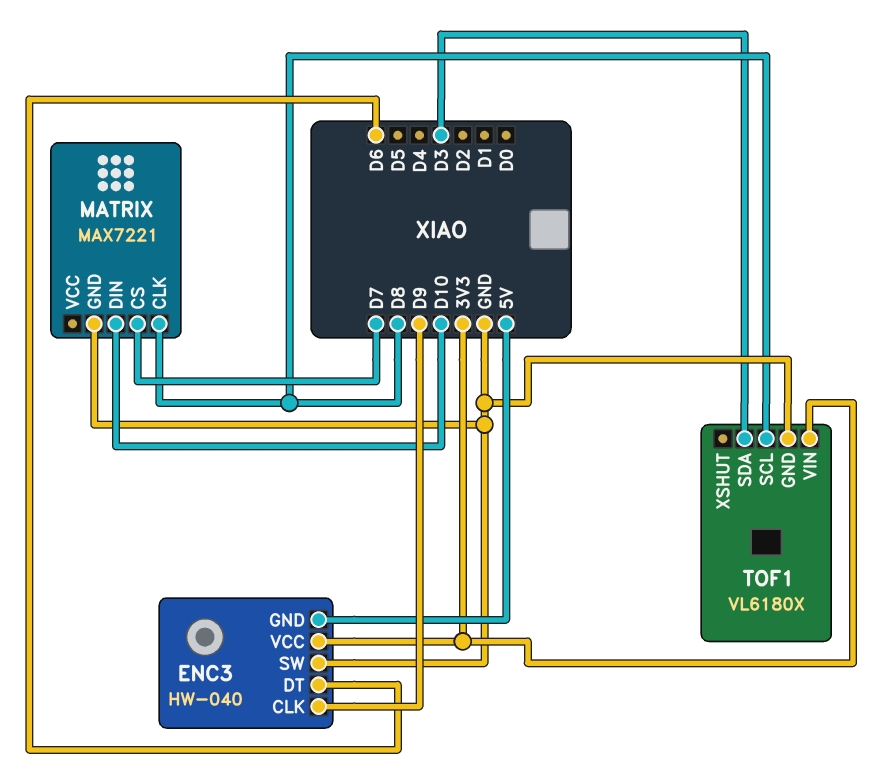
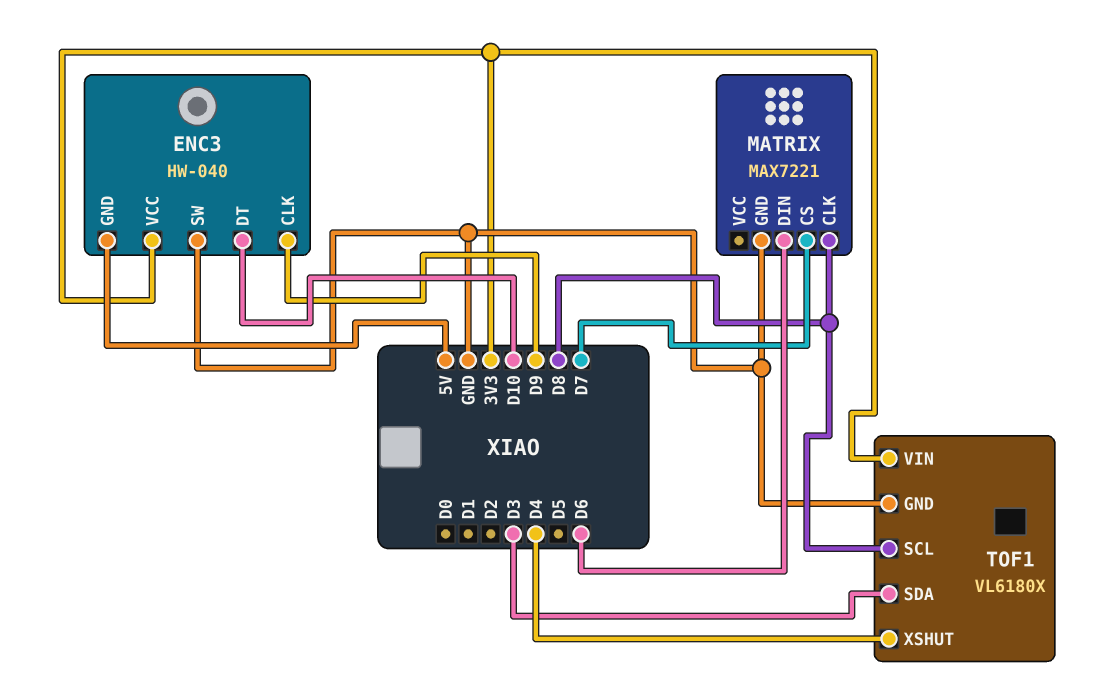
ENC3 pin DT: D6 -> D10
MATRIX pin DIN: D10 -> D6
TOF1 pin XSHUT: none -> D4

